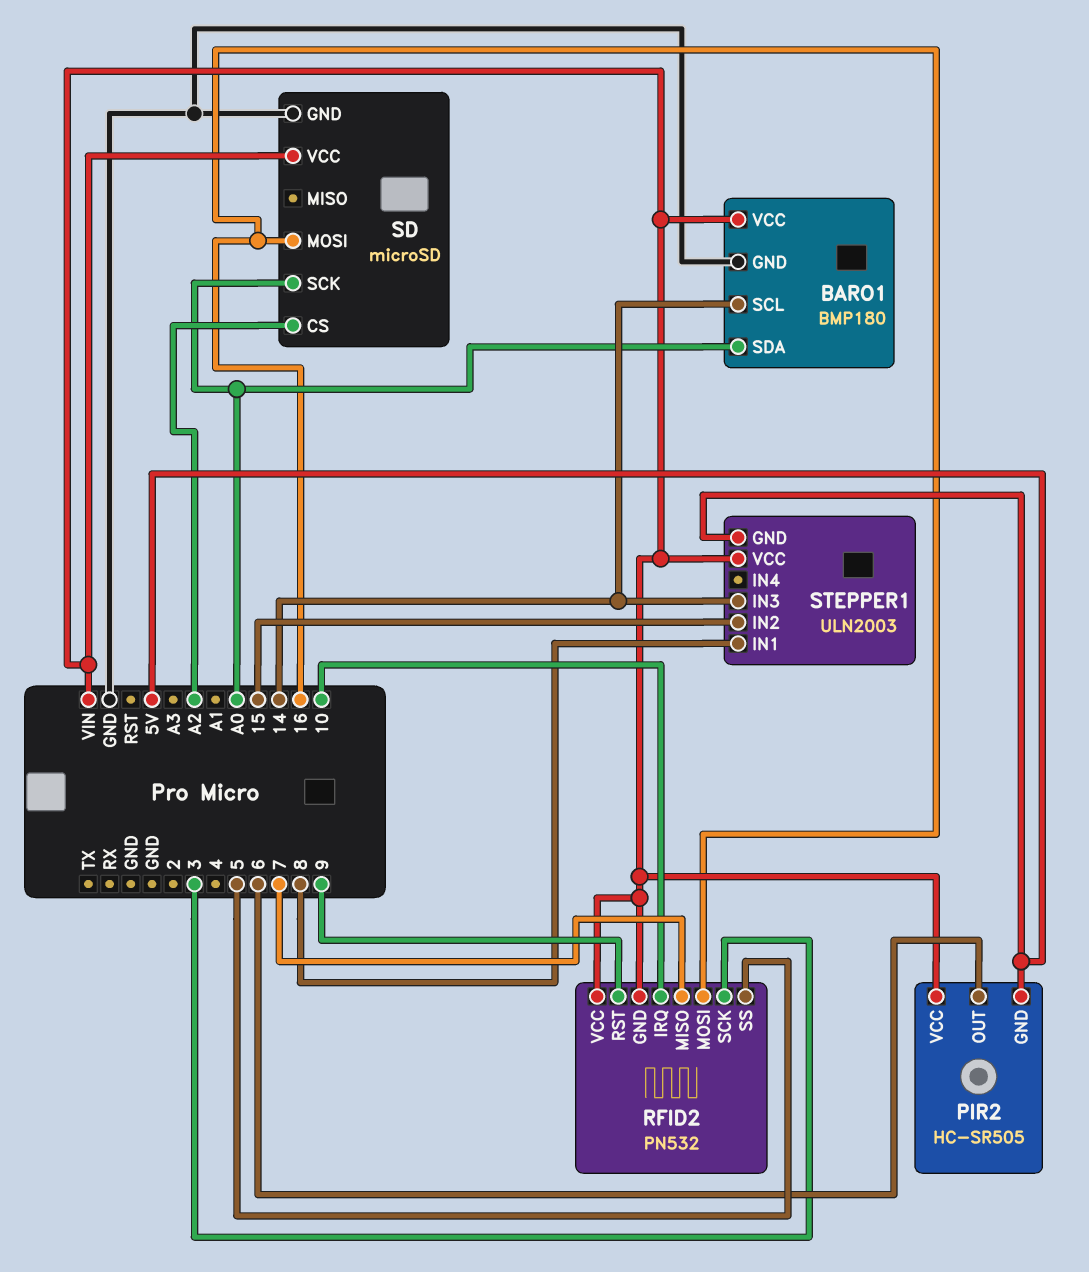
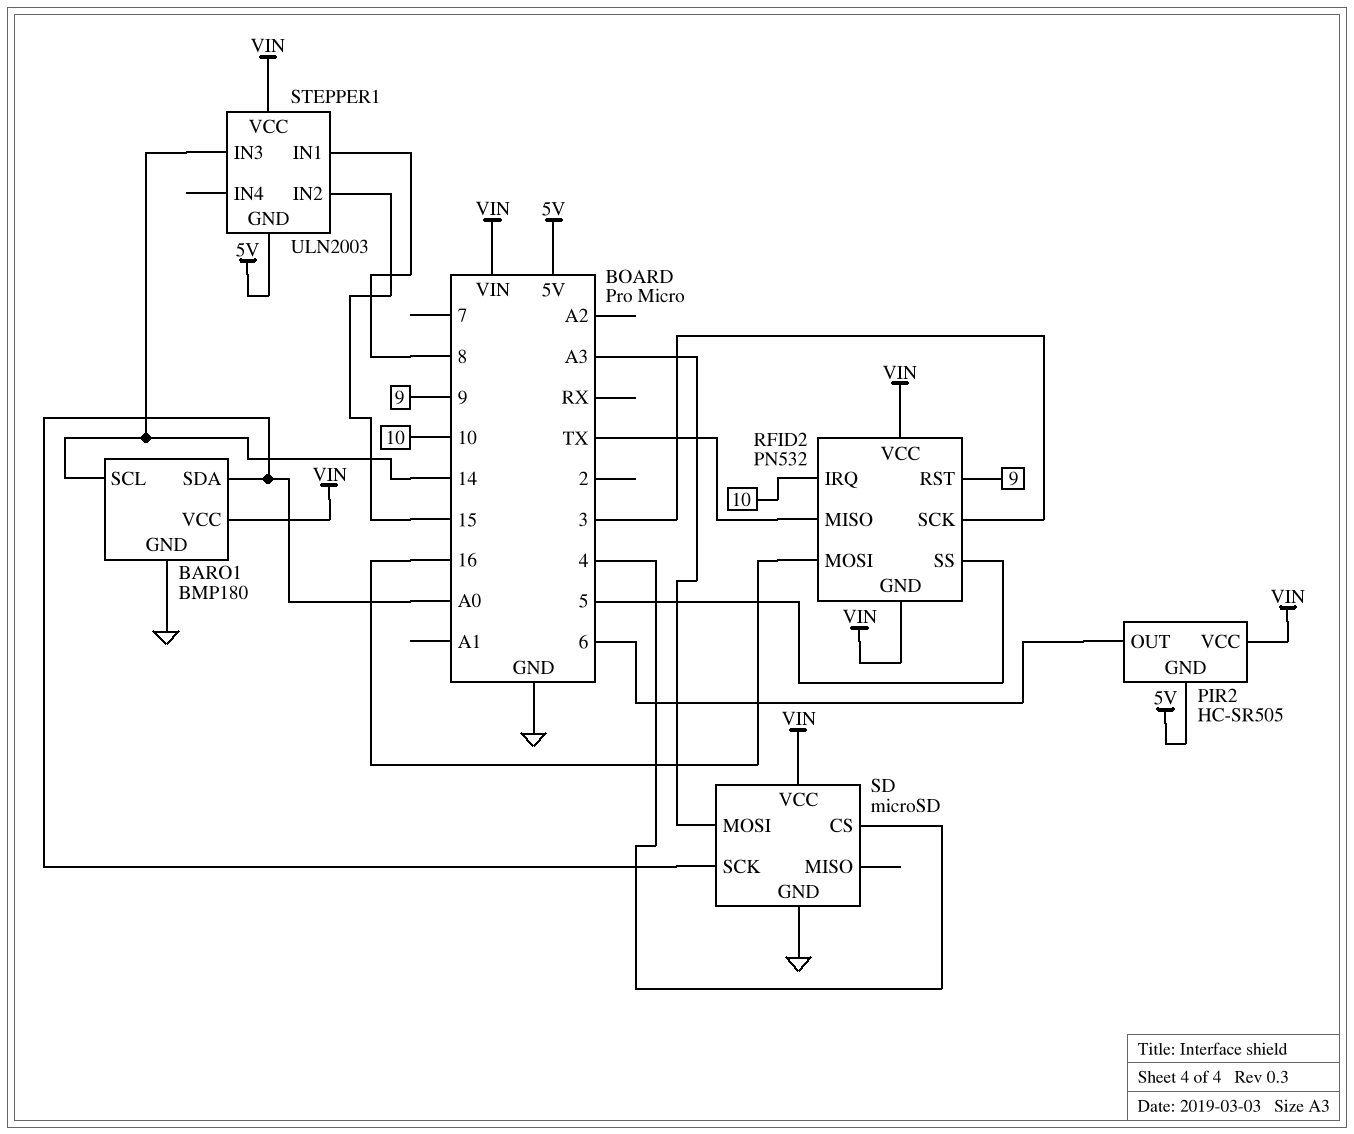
RFID2 pin MISO: 7 -> TX
SD pin CS: A2 -> 4
SD pin MOSI: 16 -> A3

